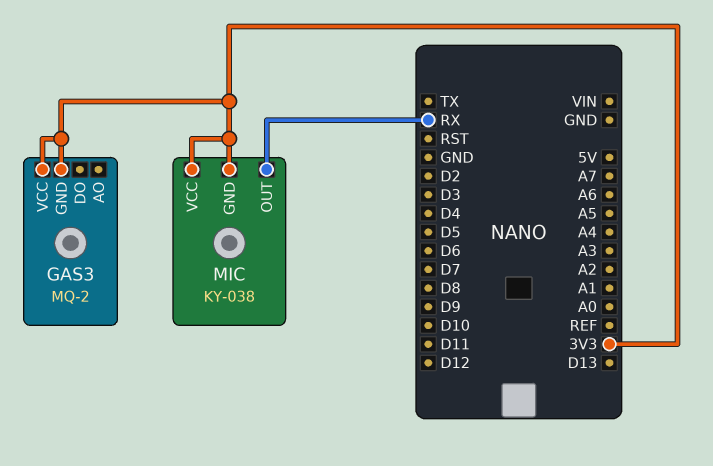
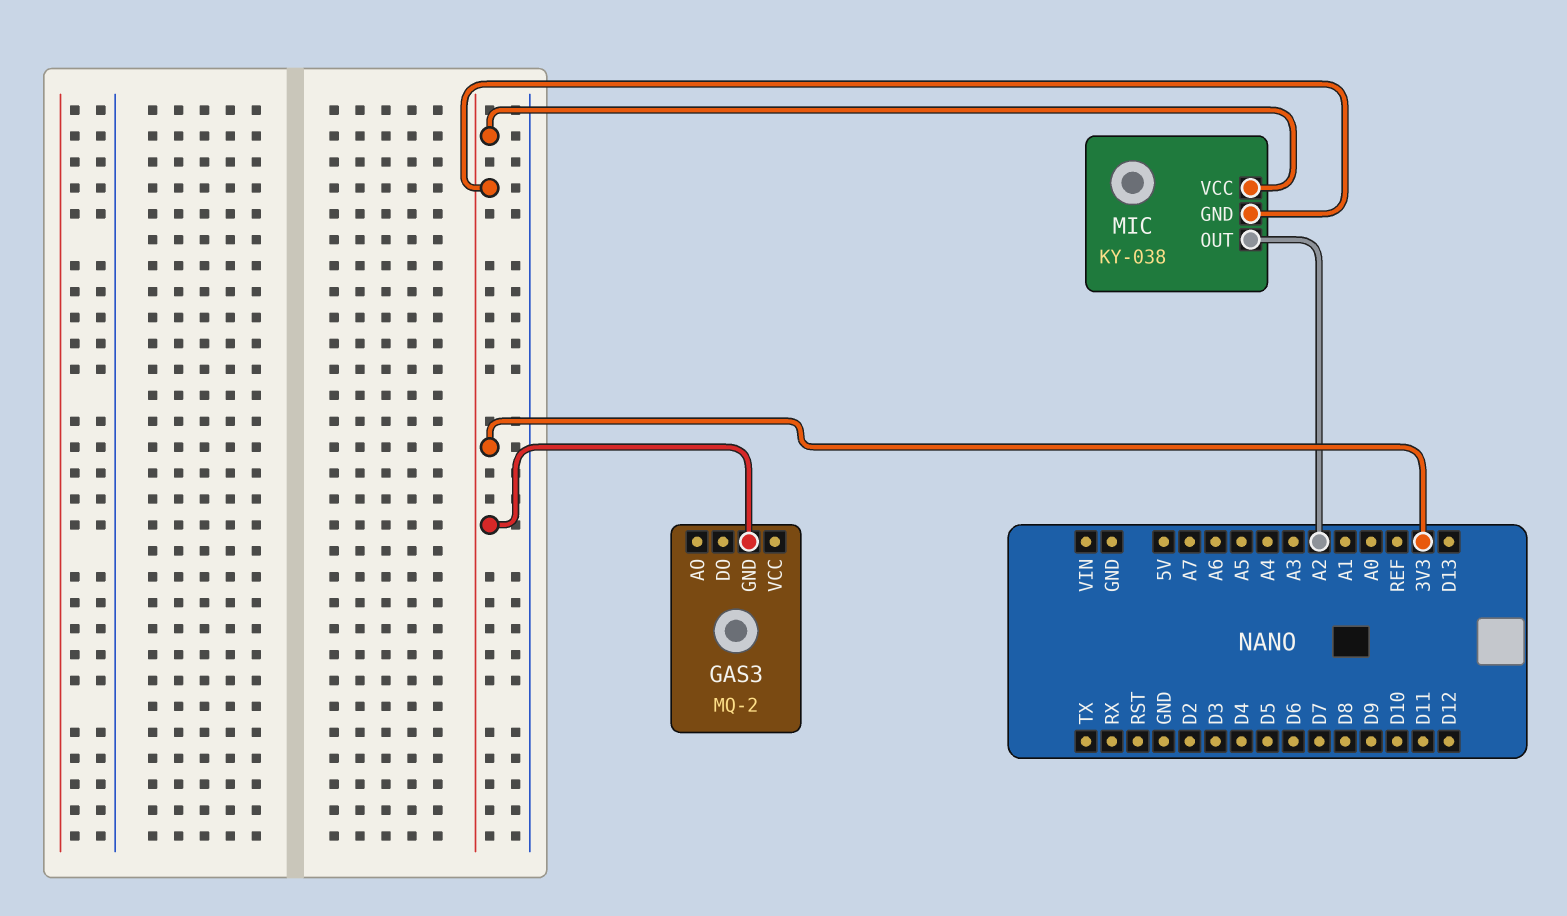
GAS3 pin VCC: 3V3 -> none
MIC pin OUT: RX -> A2

